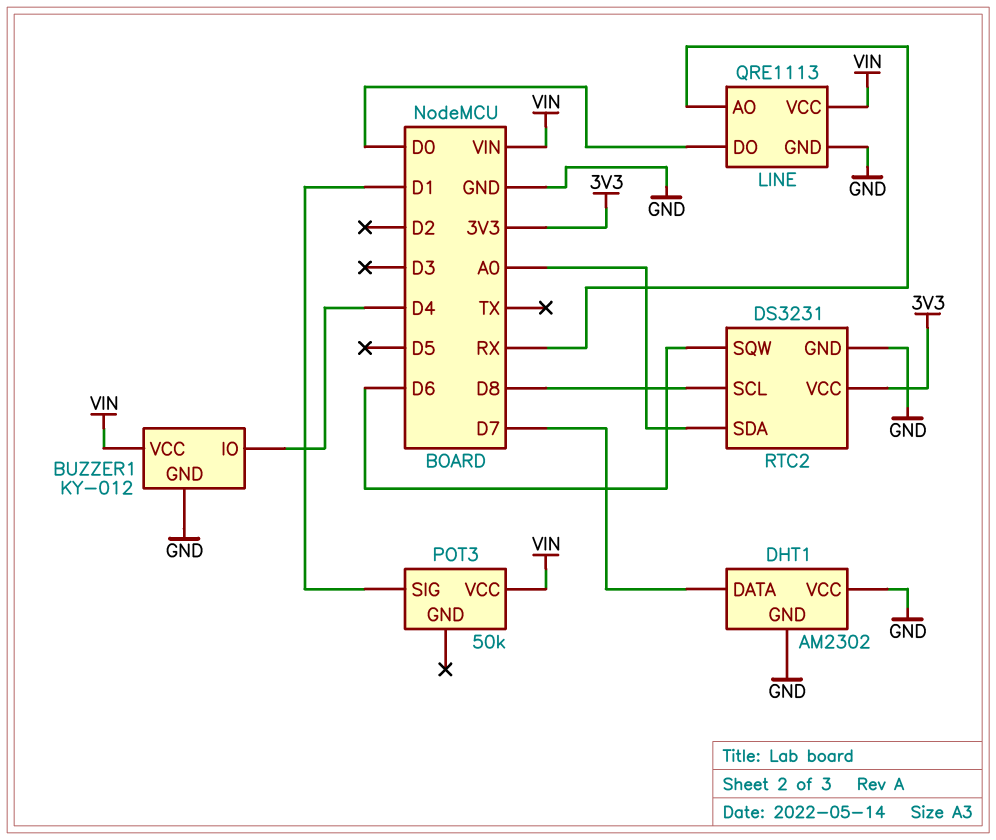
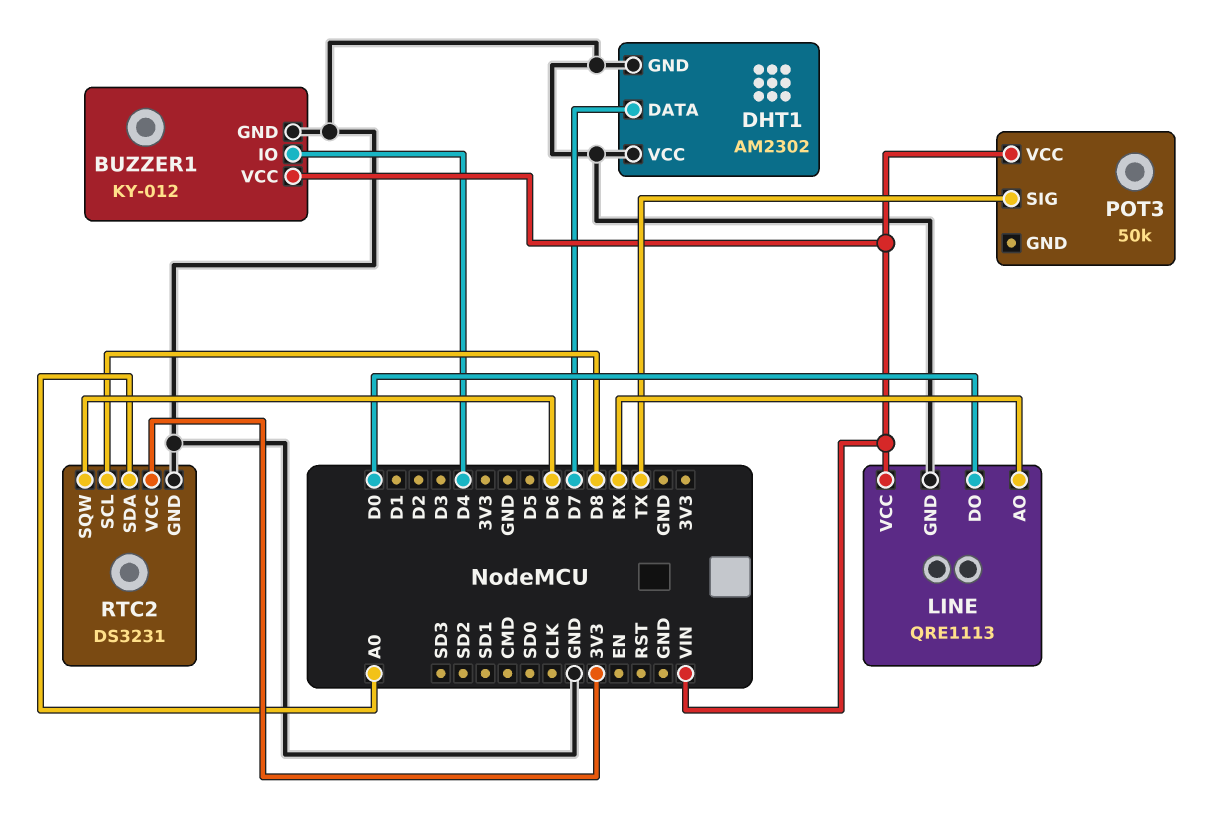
POT3 pin SIG: D1 -> TX

